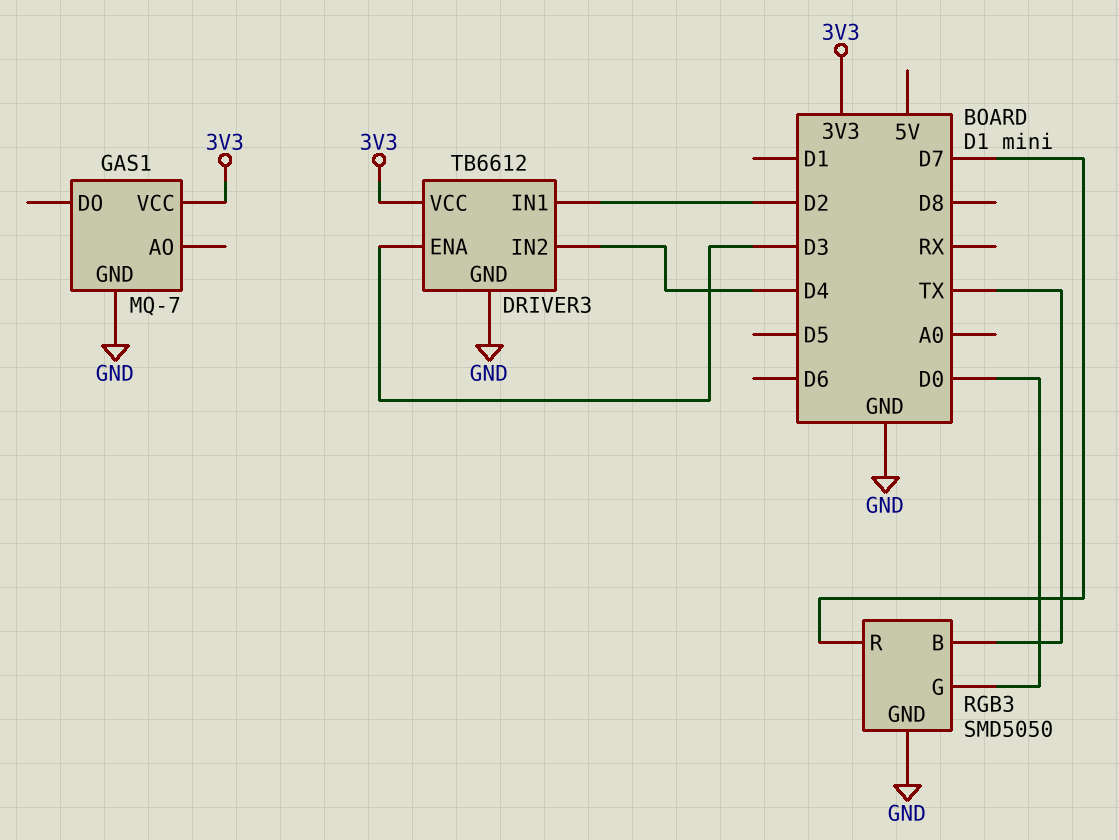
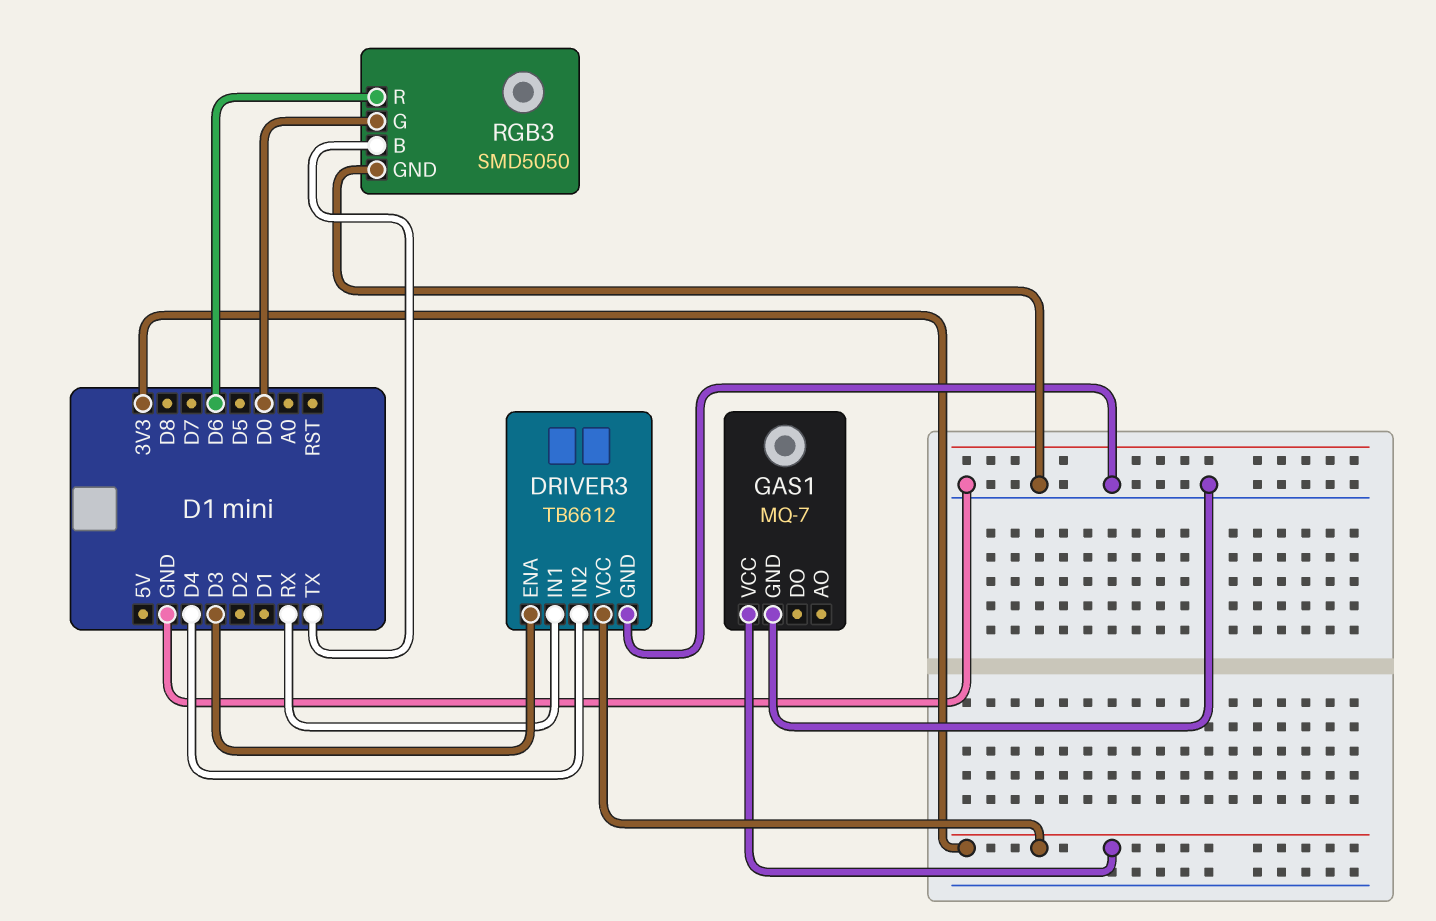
DRIVER3 pin IN1: D2 -> RX
RGB3 pin R: D7 -> D6

